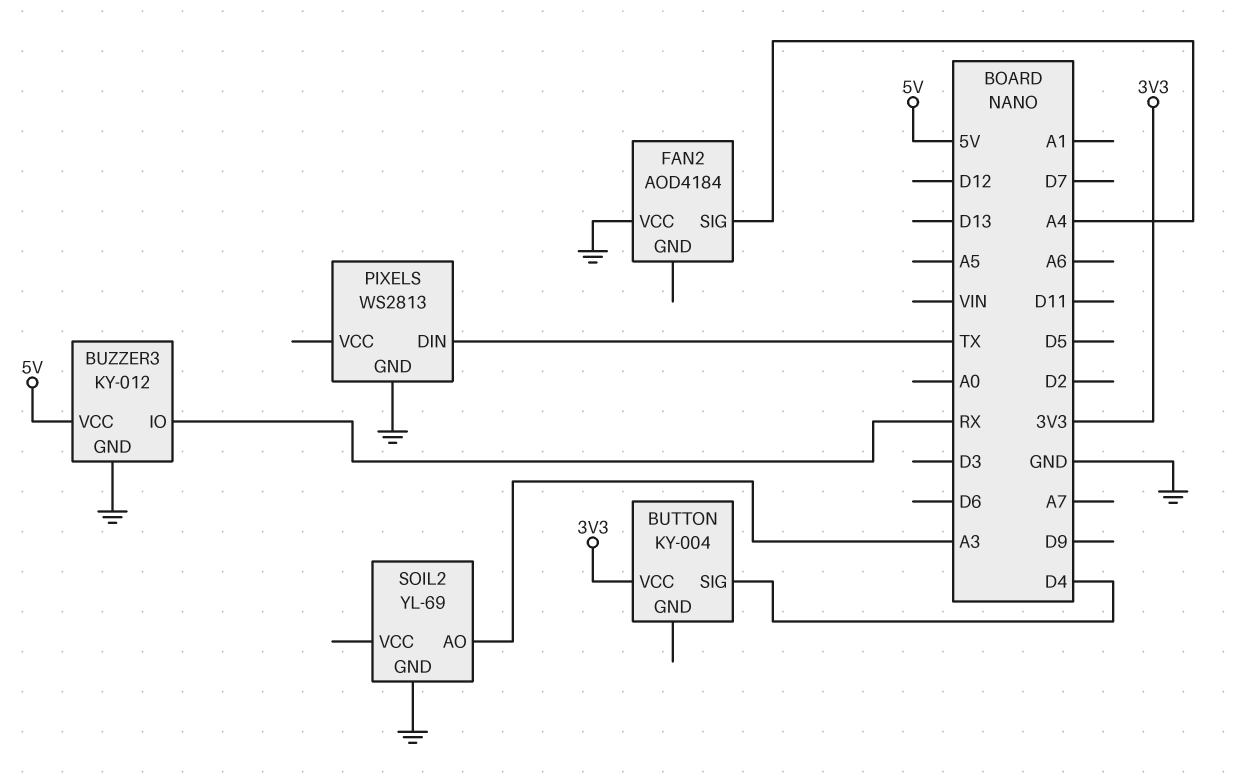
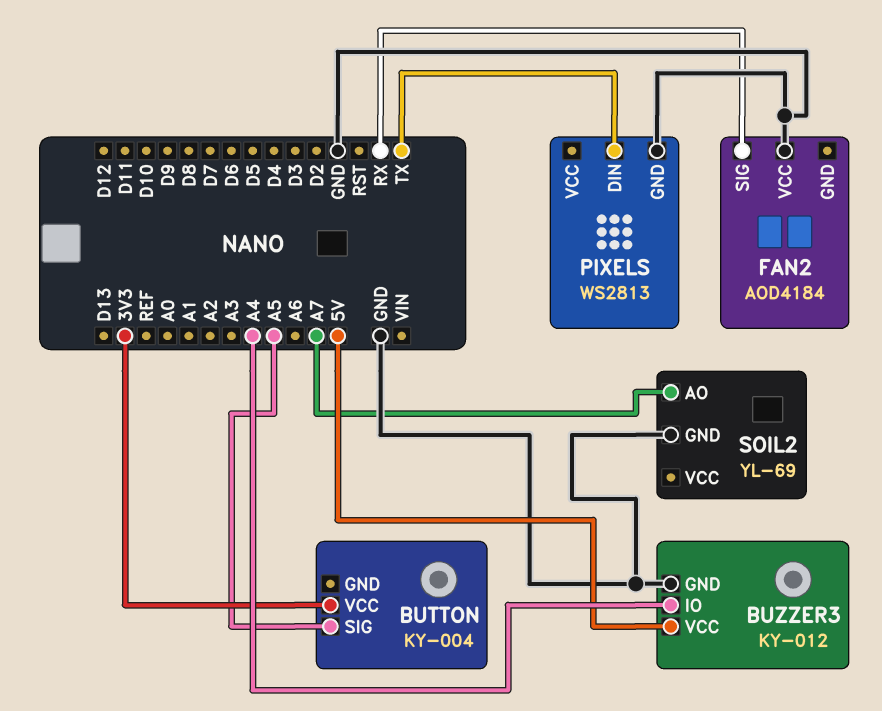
BUTTON pin SIG: D4 -> A5
BUZZER3 pin IO: RX -> A4
FAN2 pin SIG: A4 -> RX
SOIL2 pin AO: A3 -> A7

